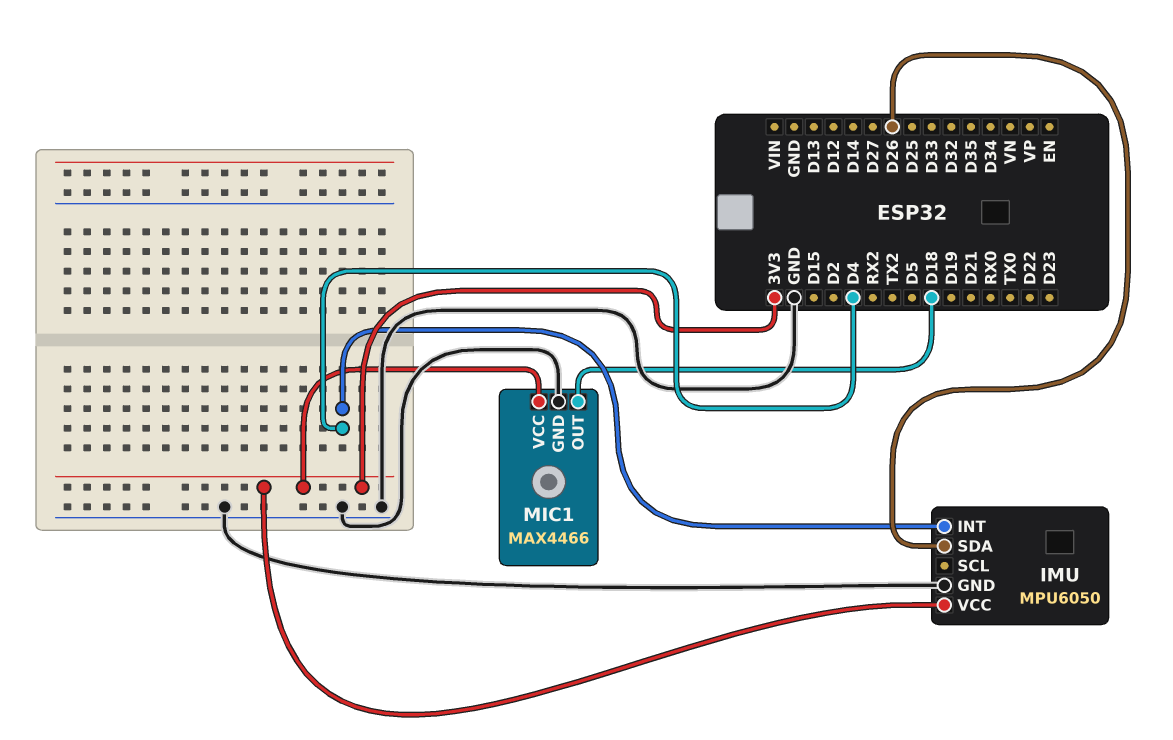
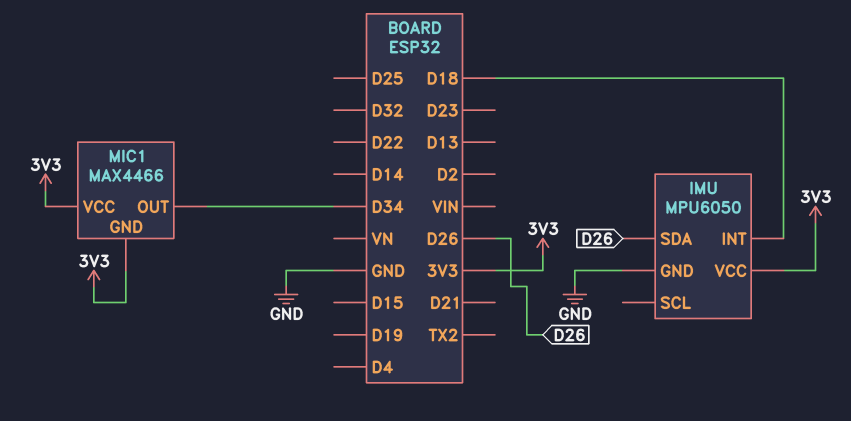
IMU pin INT: D4 -> D18
MIC1 pin GND: GND -> 3V3
MIC1 pin OUT: D18 -> D34

